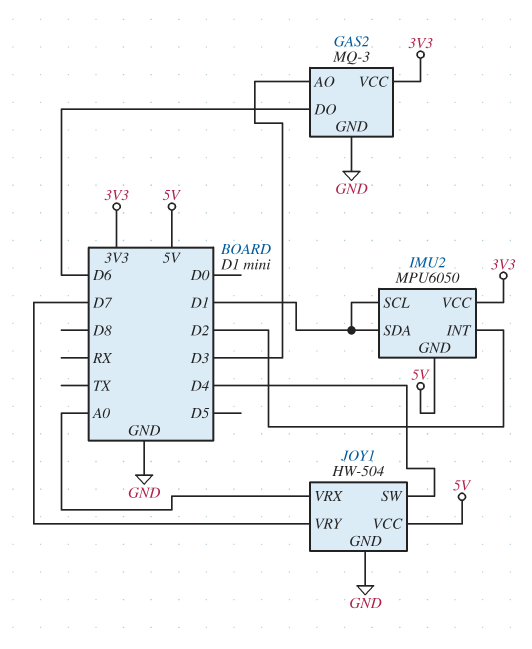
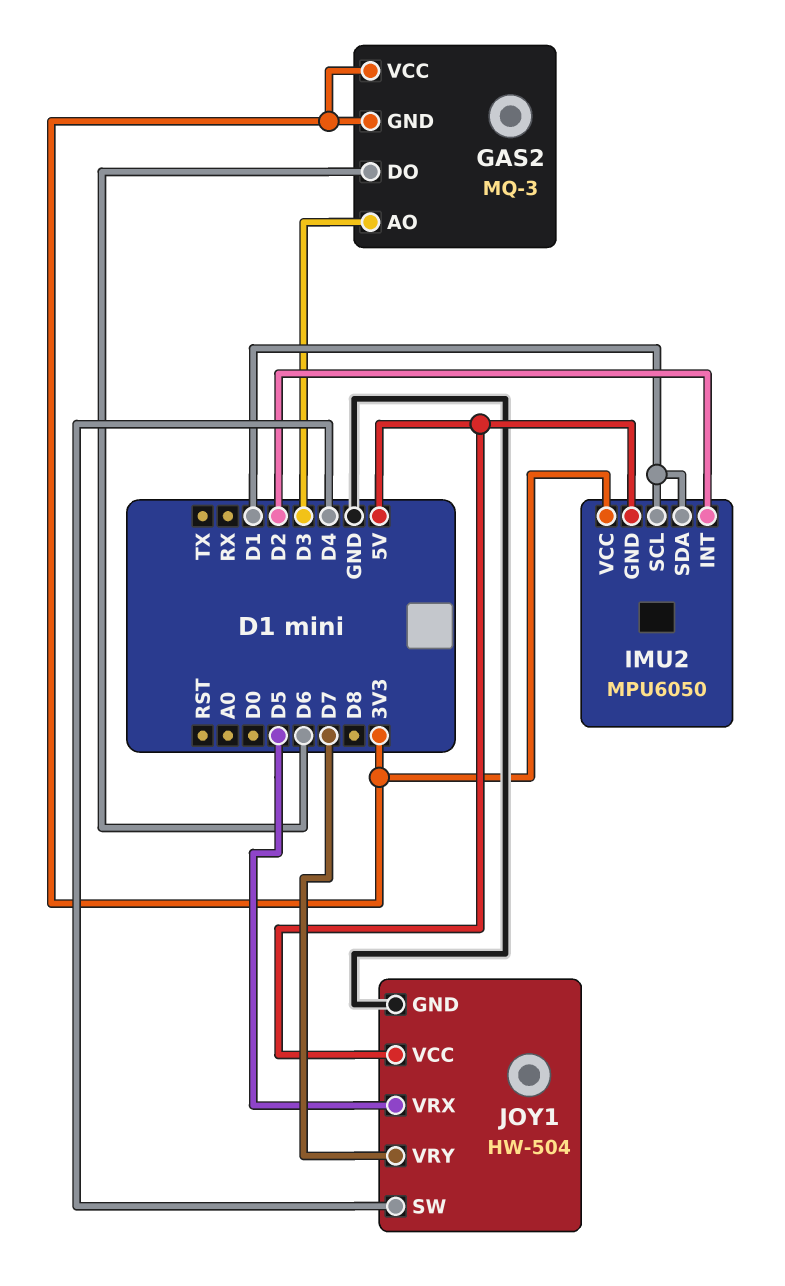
GAS2 pin GND: GND -> 3V3
JOY1 pin VRX: A0 -> D5

